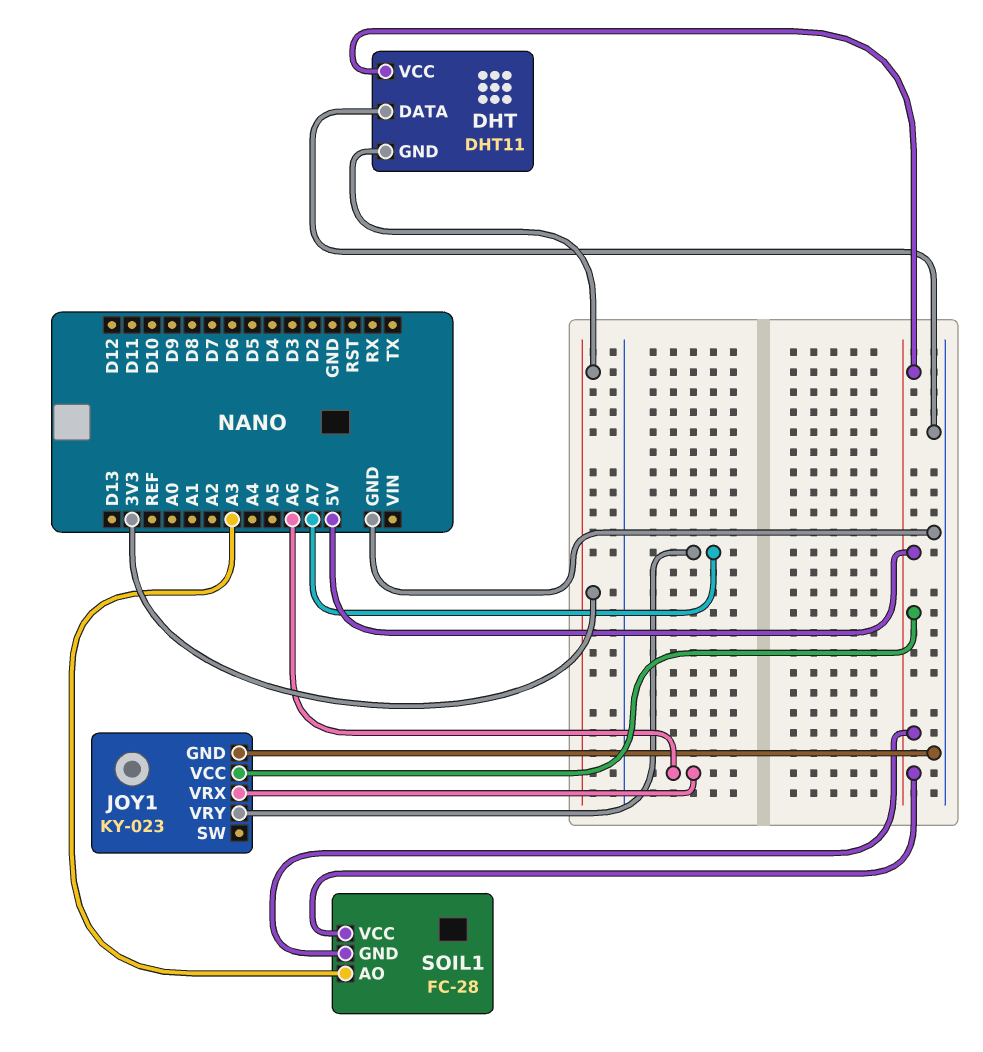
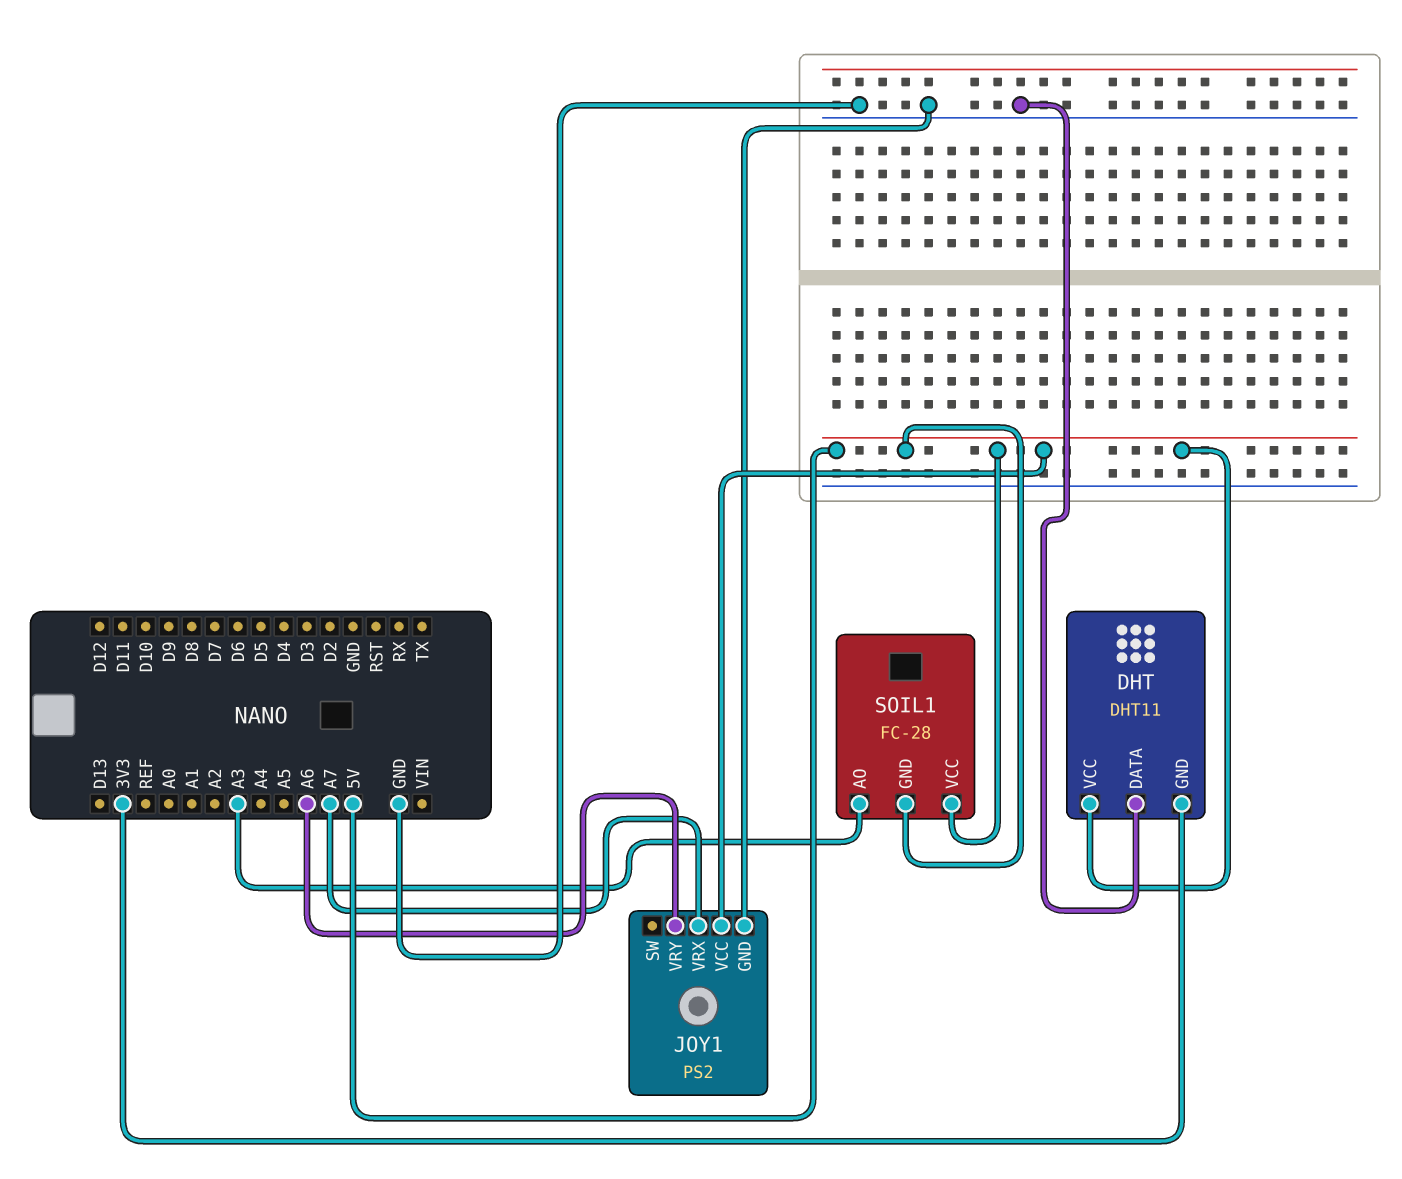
JOY1: KY-023 -> PS2
JOY1 pin VRX: A6 -> A7
JOY1 pin VRY: A7 -> A6

